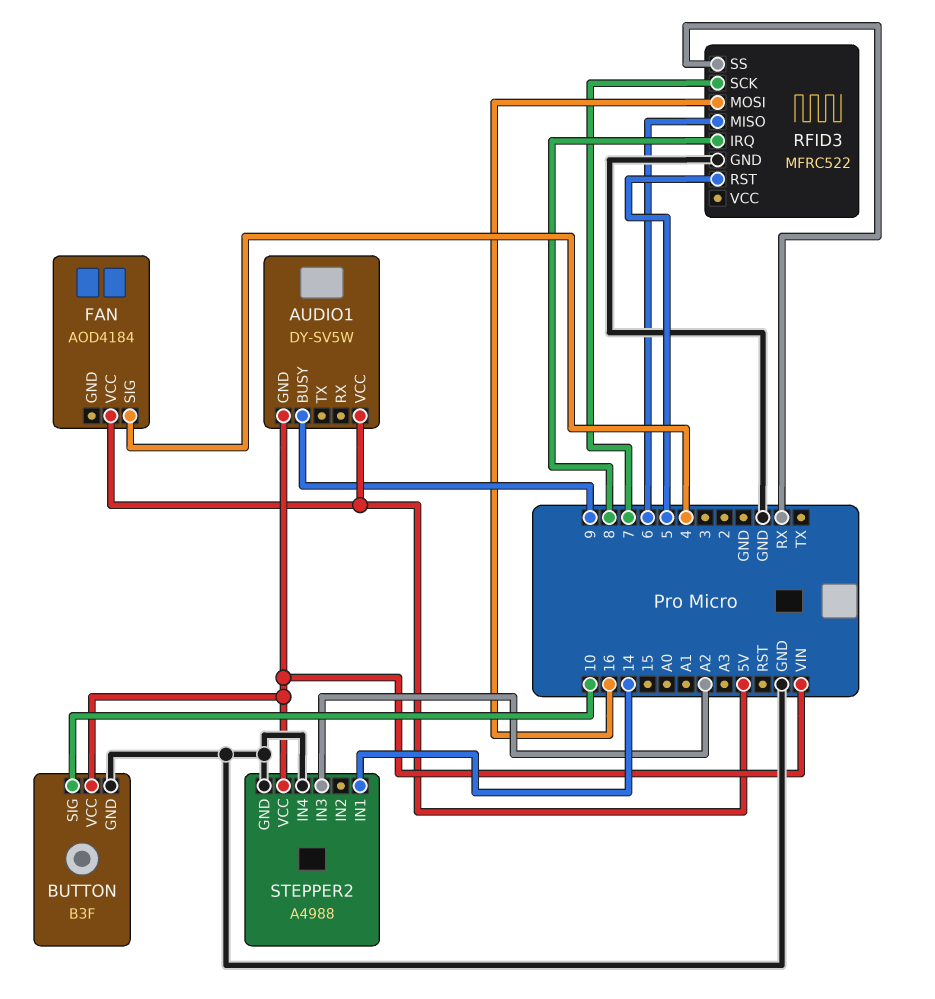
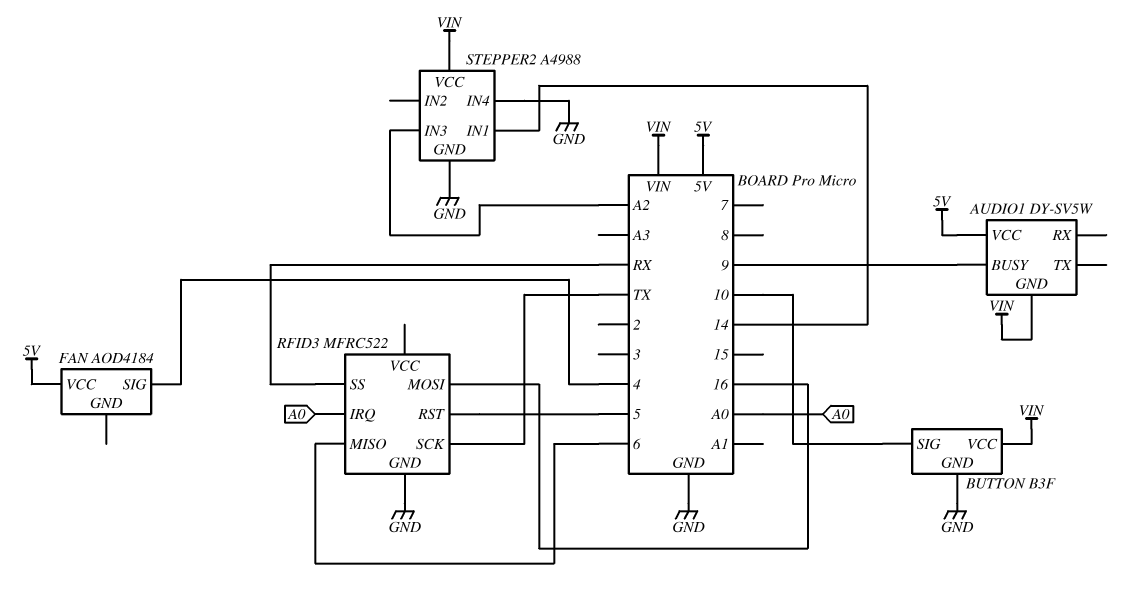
RFID3 pin IRQ: 8 -> A0
RFID3 pin SCK: 7 -> TX

